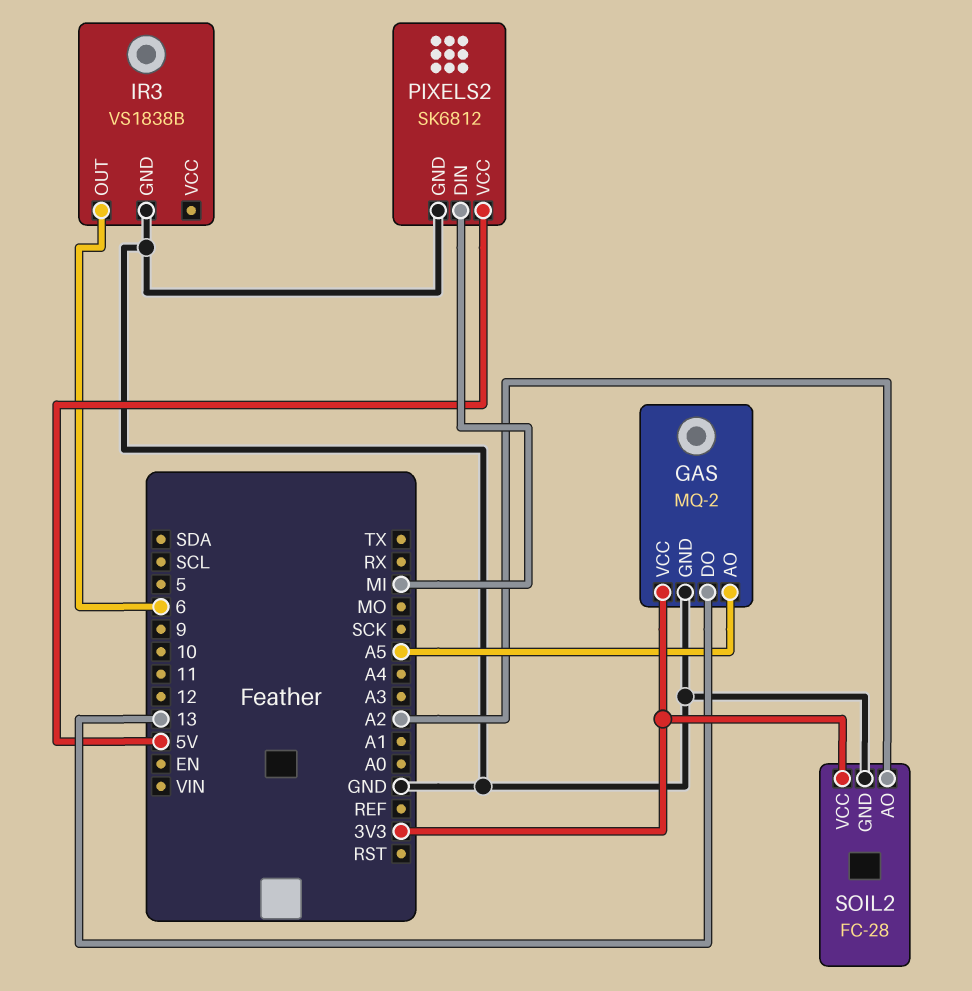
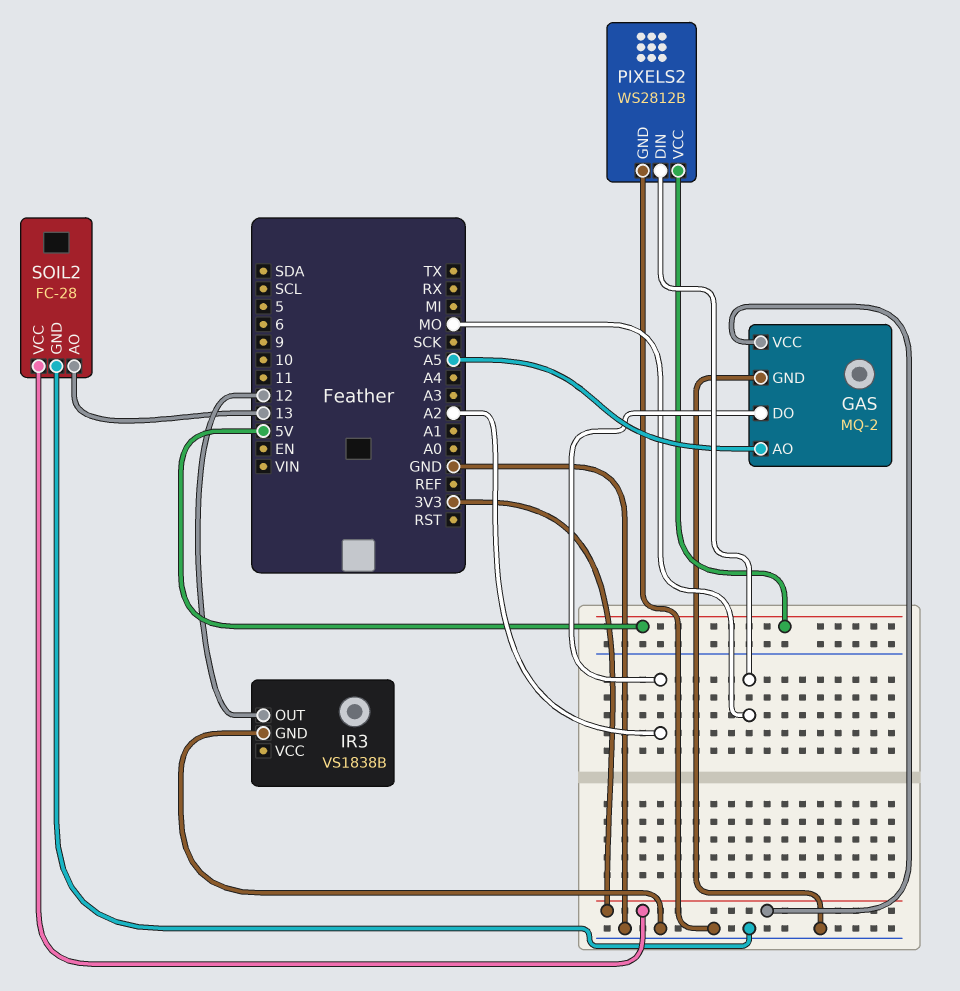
GAS pin DO: 13 -> A2
IR3 pin OUT: 6 -> 12
PIXELS2: SK6812 -> WS2812B
PIXELS2 pin DIN: MI -> MO
SOIL2 pin AO: A2 -> 13

